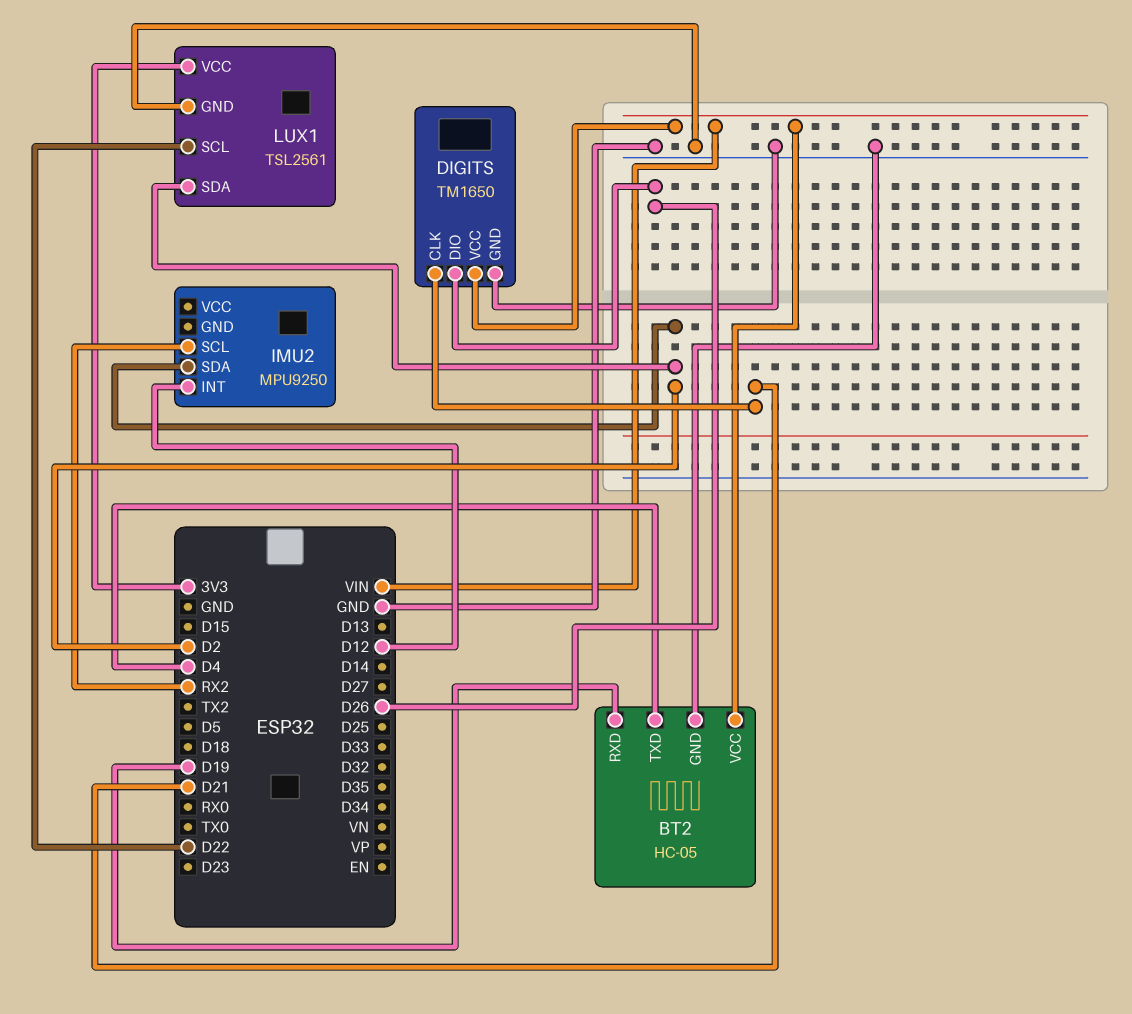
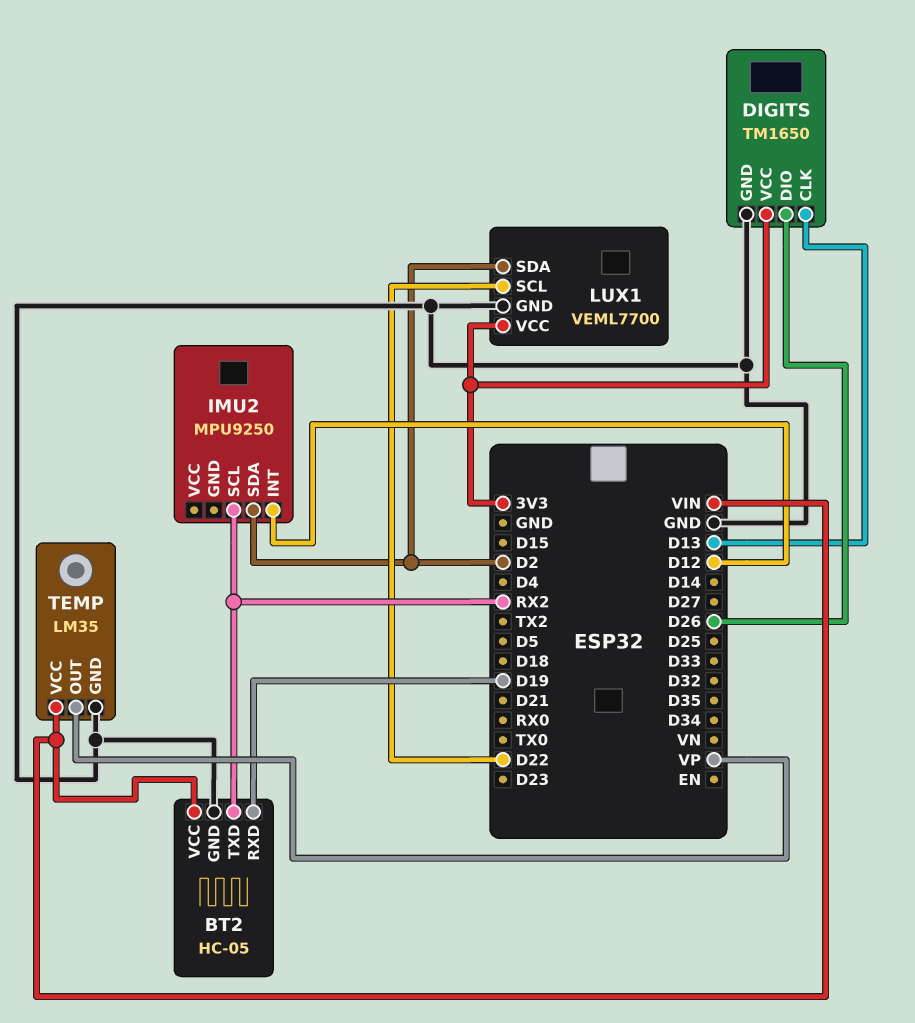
BT2 pin TXD: D4 -> RX2
DIGITS pin CLK: D21 -> D13
DIGITS pin VCC: VIN -> 3V3
LUX1: TSL2561 -> VEML7700
TEMP: none -> LM35
TEMP pin GND: none -> GND
TEMP pin OUT: none -> VP
TEMP pin VCC: none -> VIN

